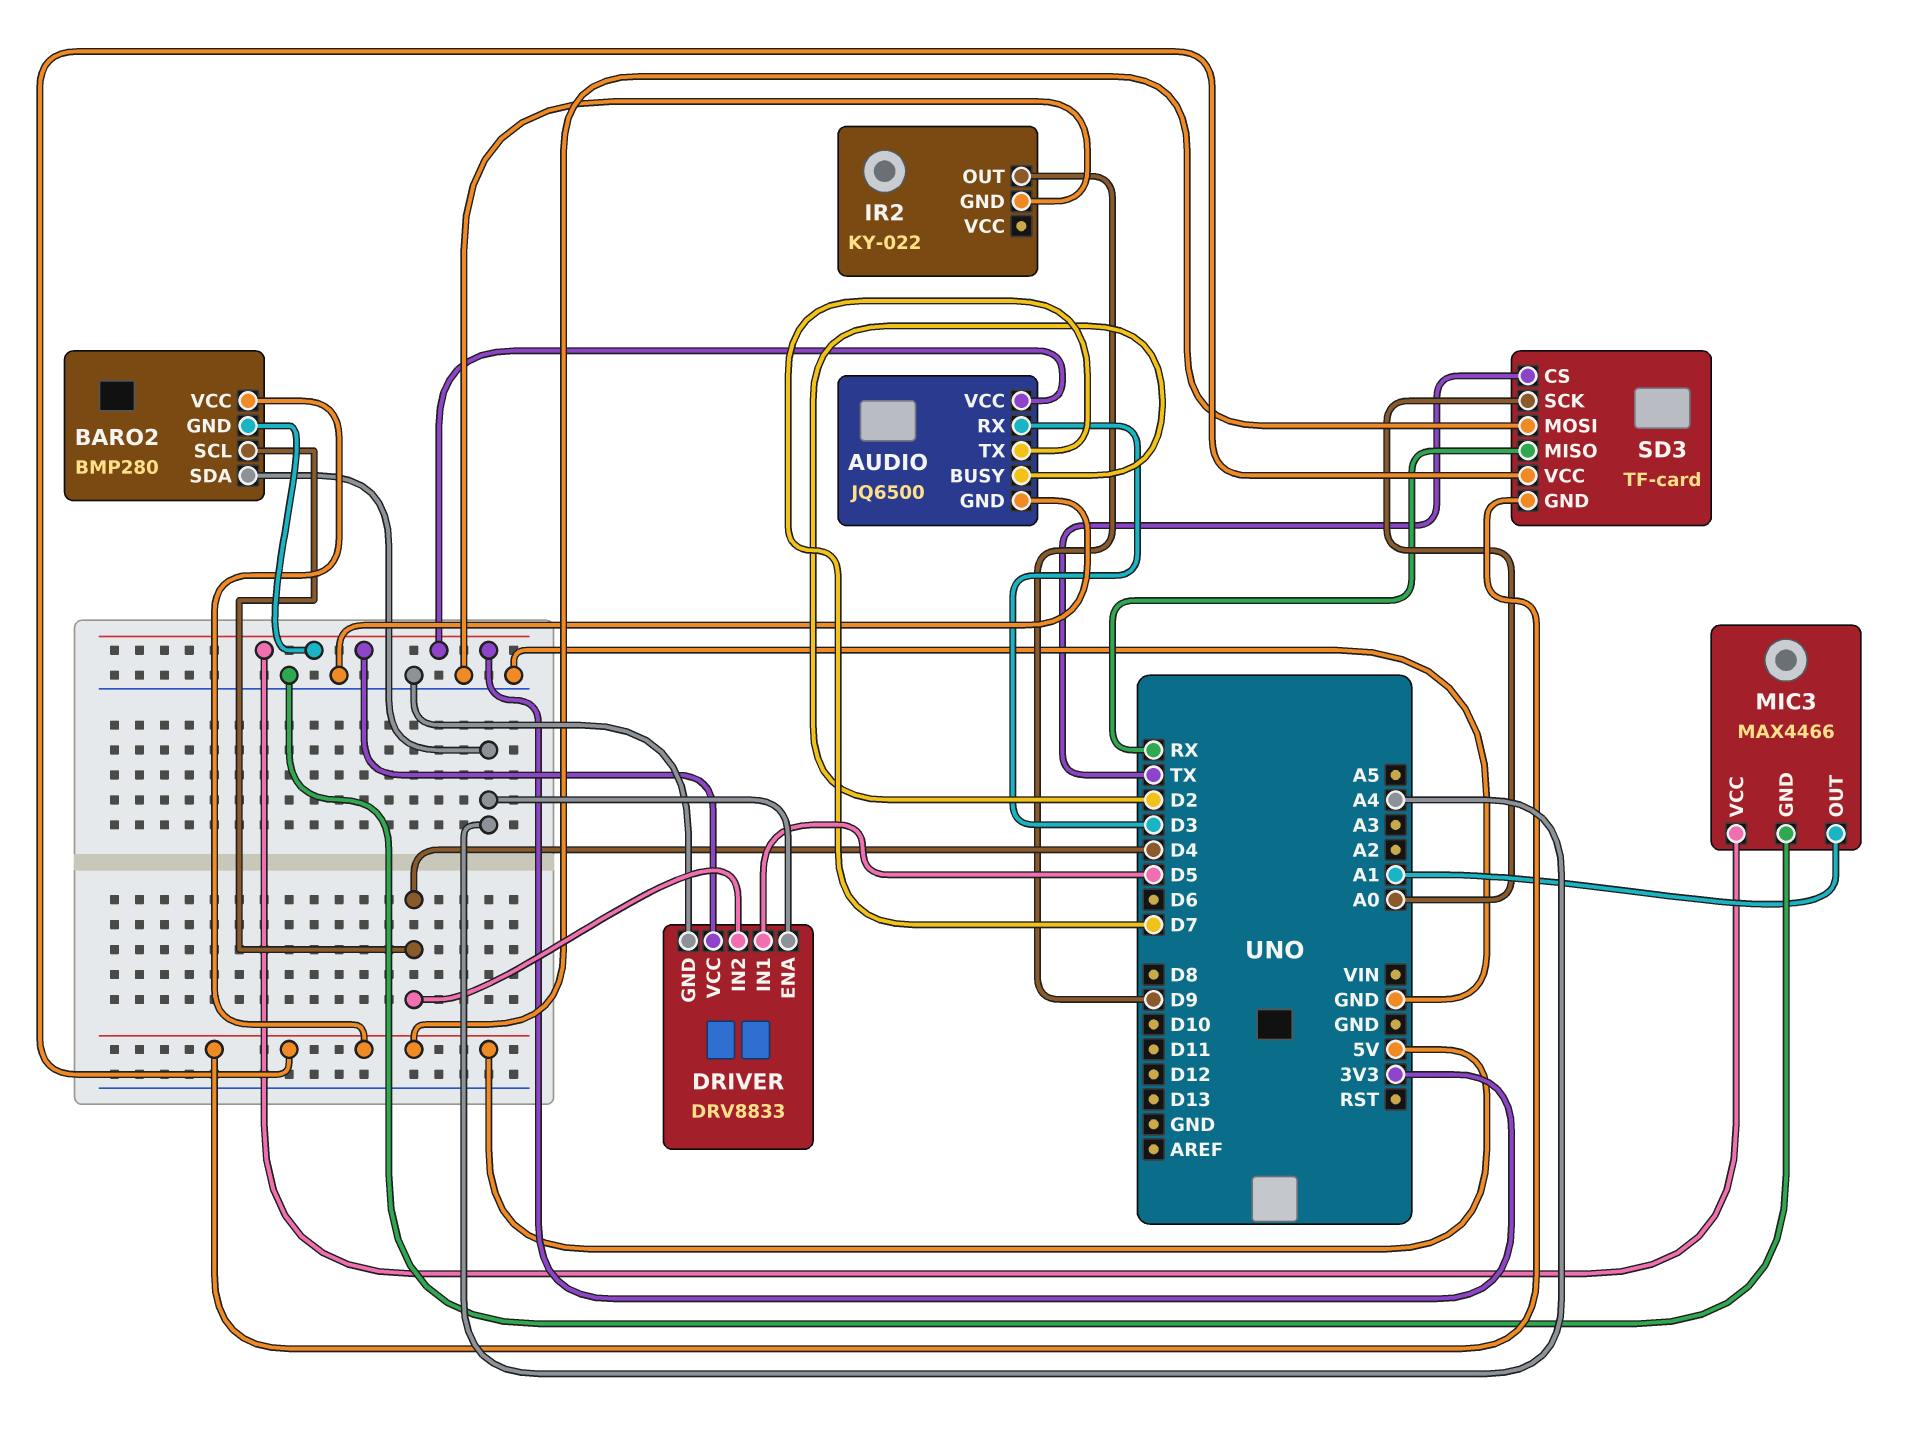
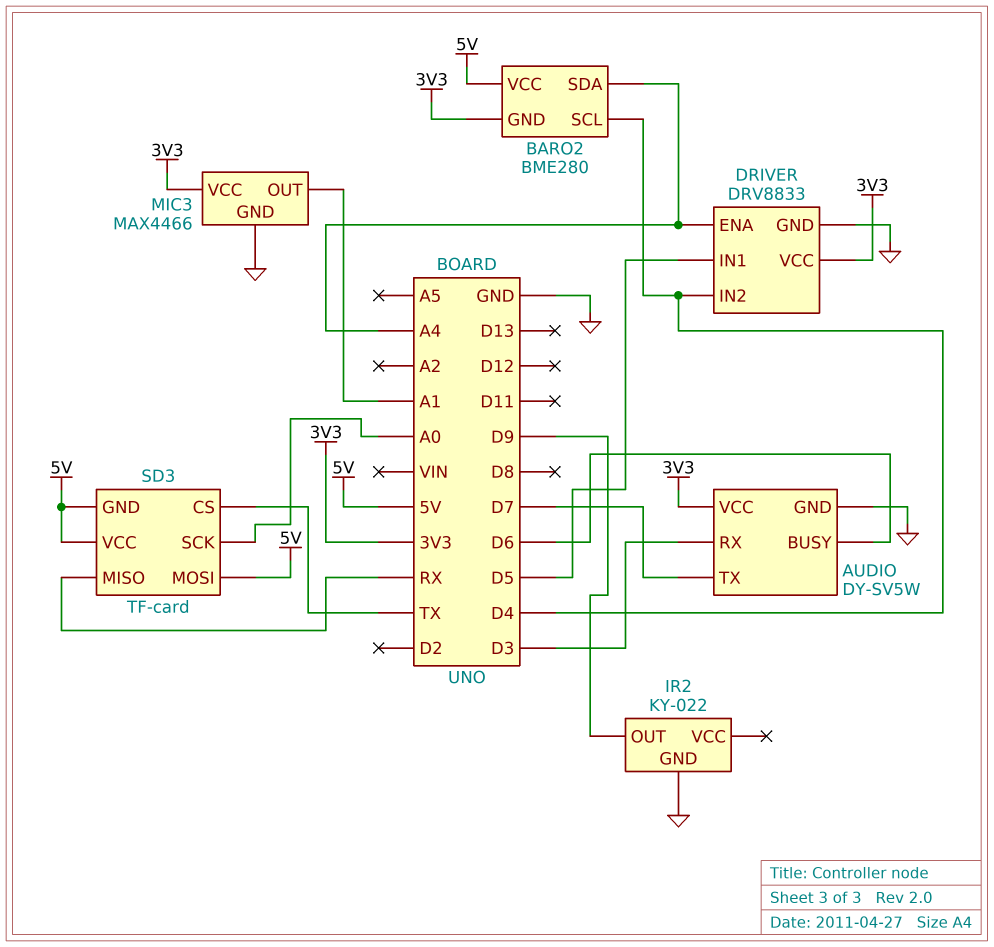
AUDIO: JQ6500 -> DY-SV5W
AUDIO pin BUSY: D2 -> D6
BARO2: BMP280 -> BME280

